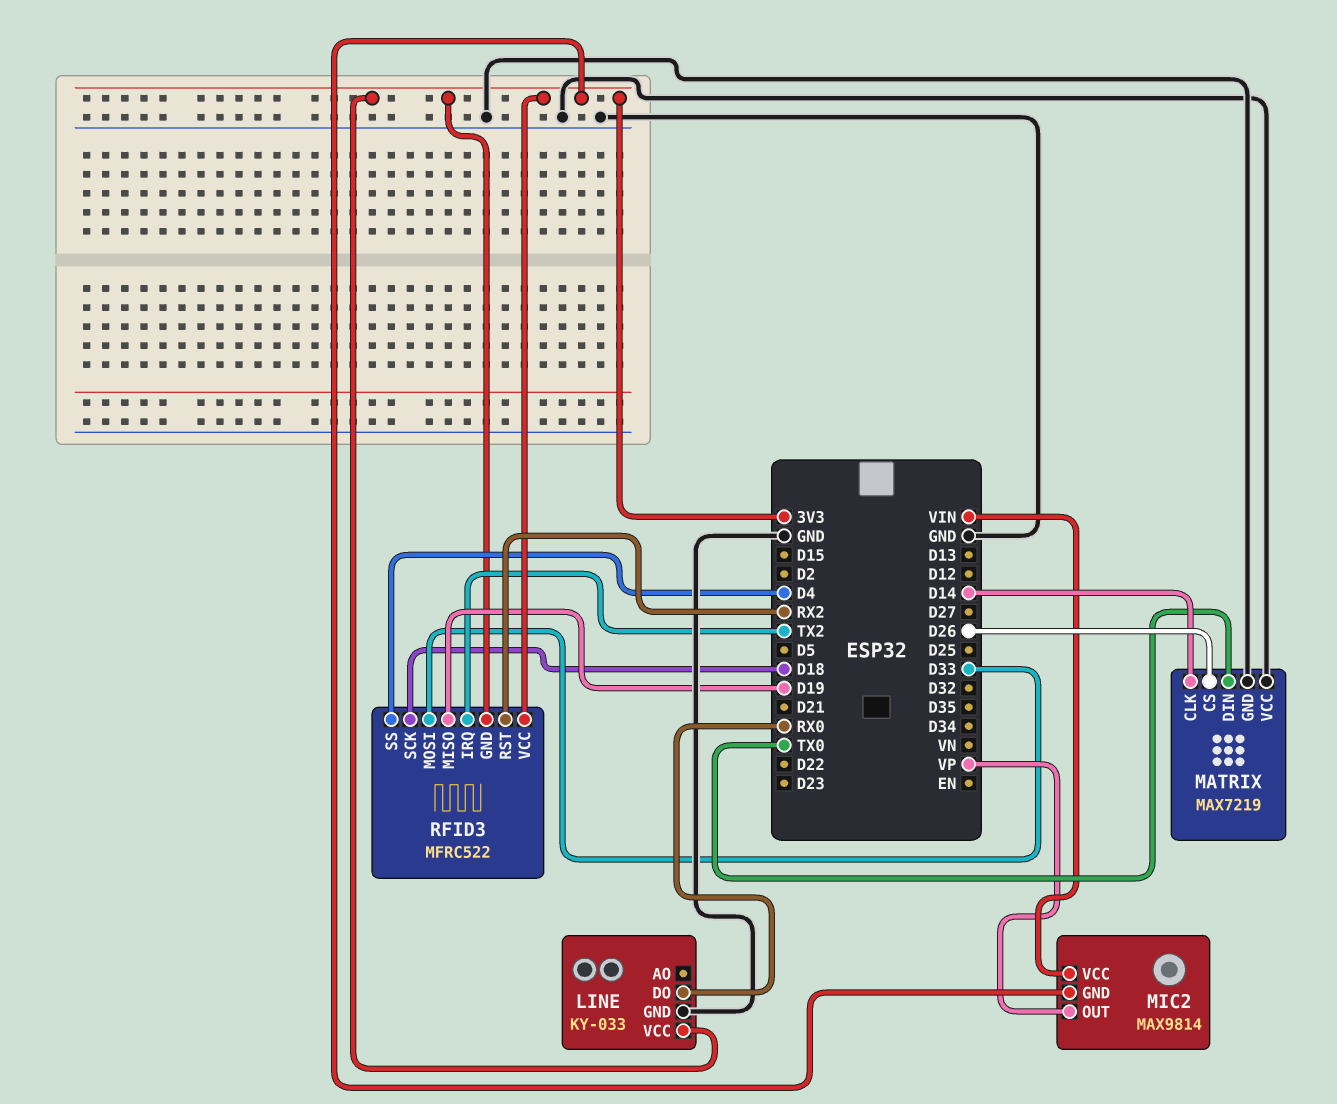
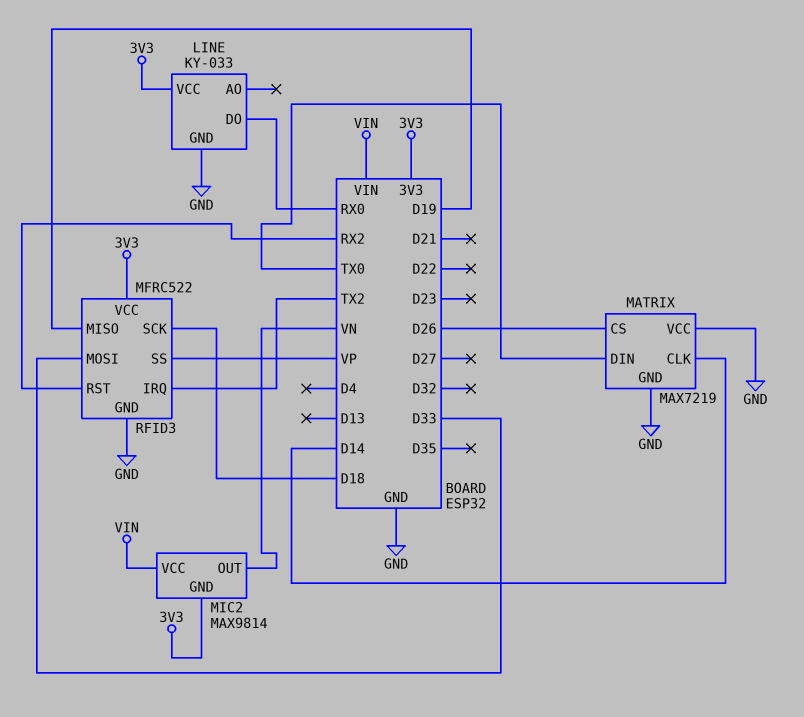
MIC2 pin OUT: VP -> VN
RFID3 pin GND: 3V3 -> GND
RFID3 pin SS: D4 -> VP

